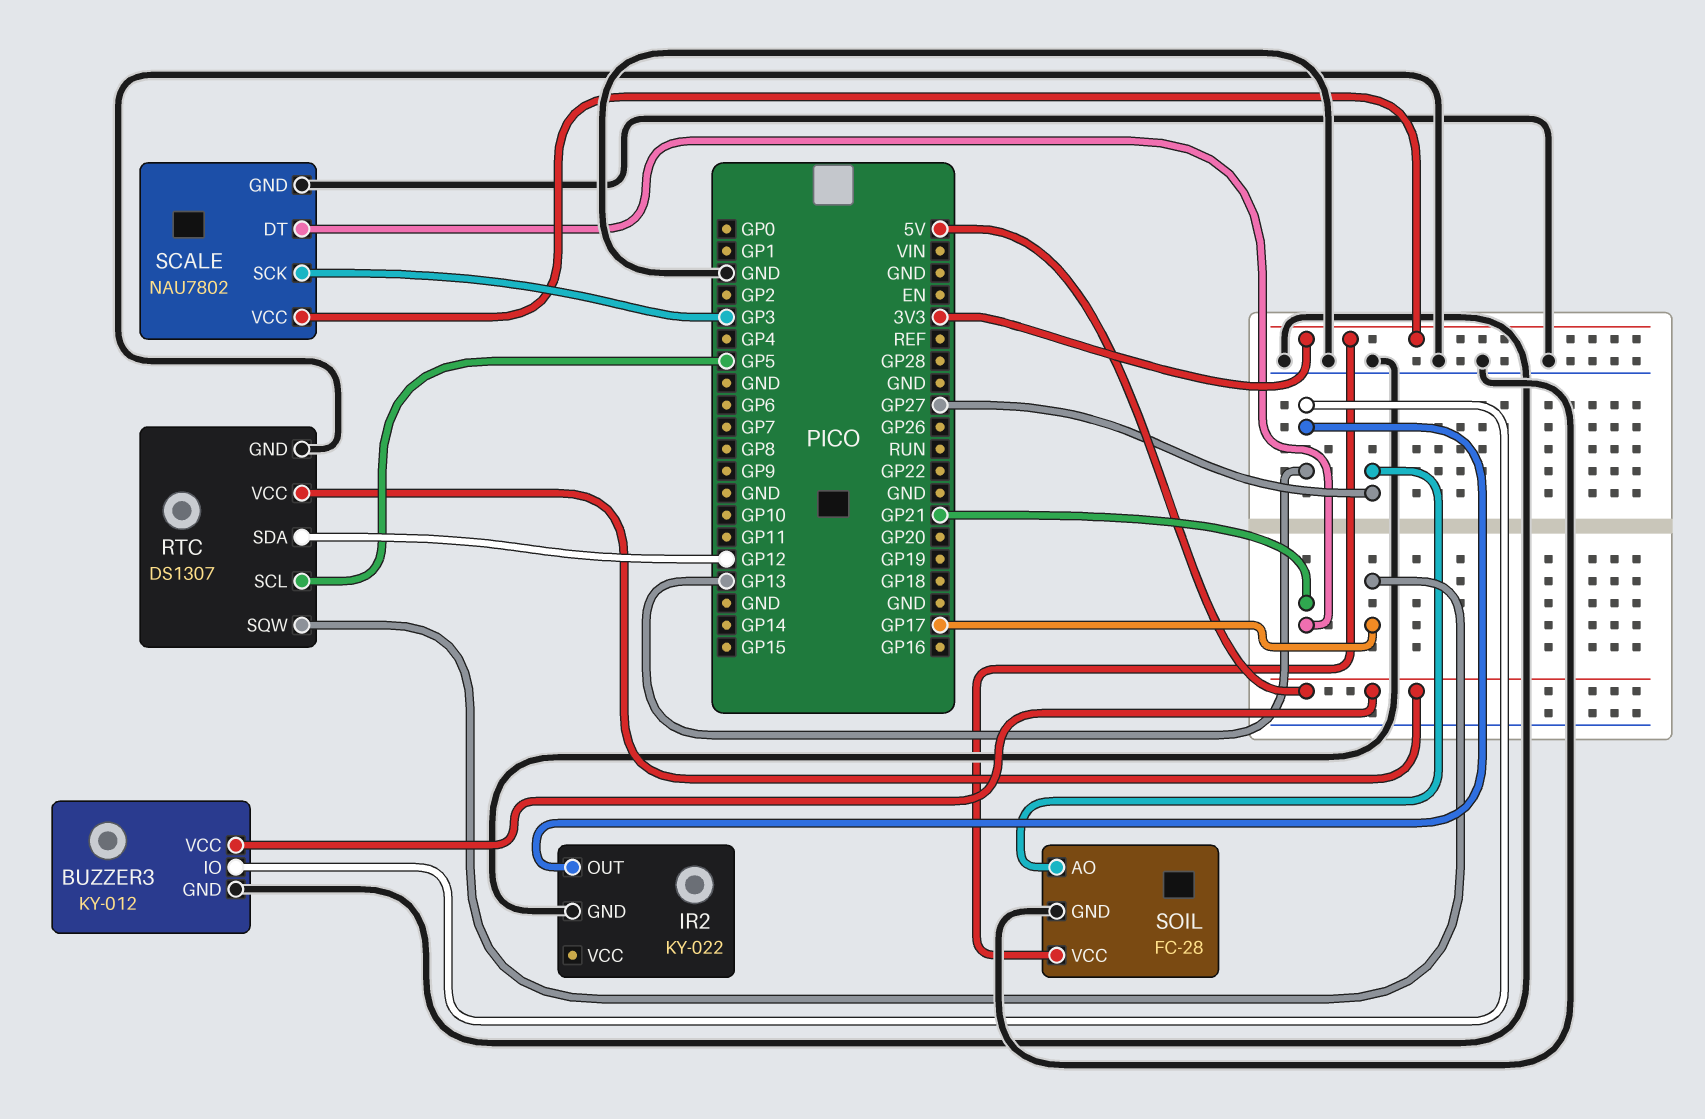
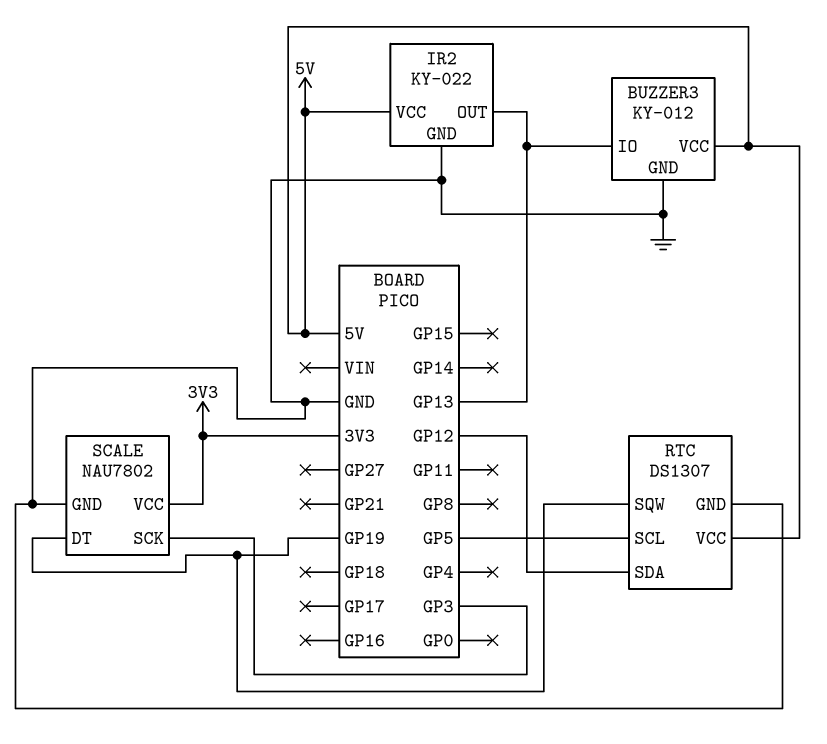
IR2 pin VCC: none -> 5V
RTC pin SQW: GP17 -> GP19
SCALE pin DT: GP21 -> GP19
SOIL: FC-28 -> none
SOIL pin AO: GP27 -> none
SOIL pin GND: GND -> none
SOIL pin VCC: 3V3 -> none

